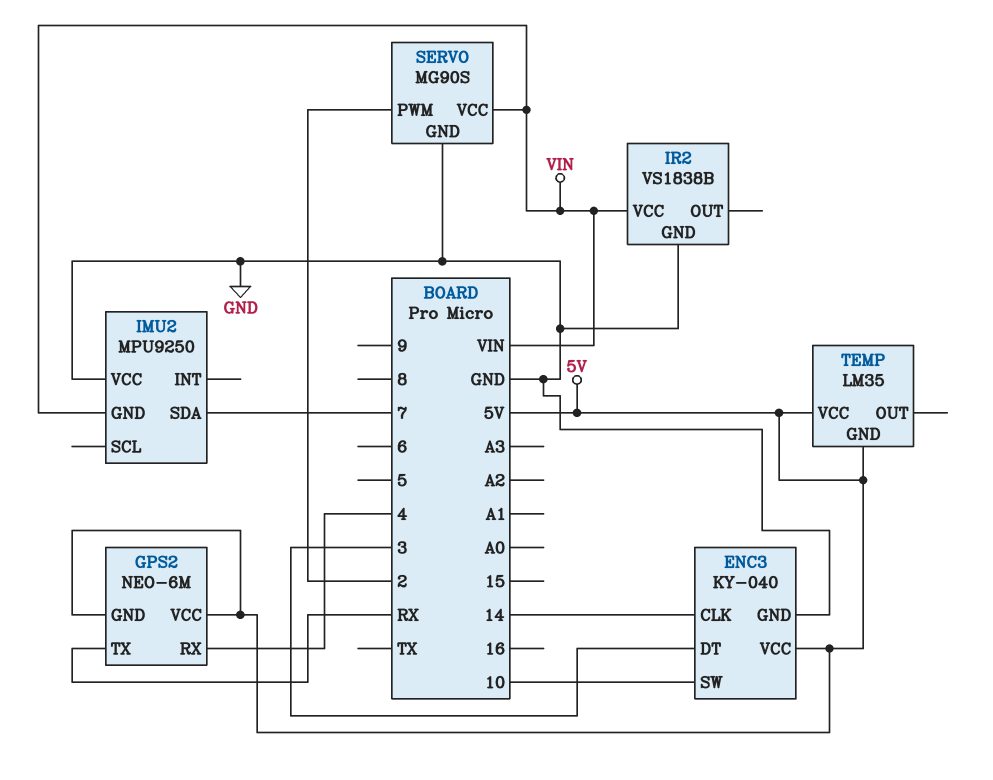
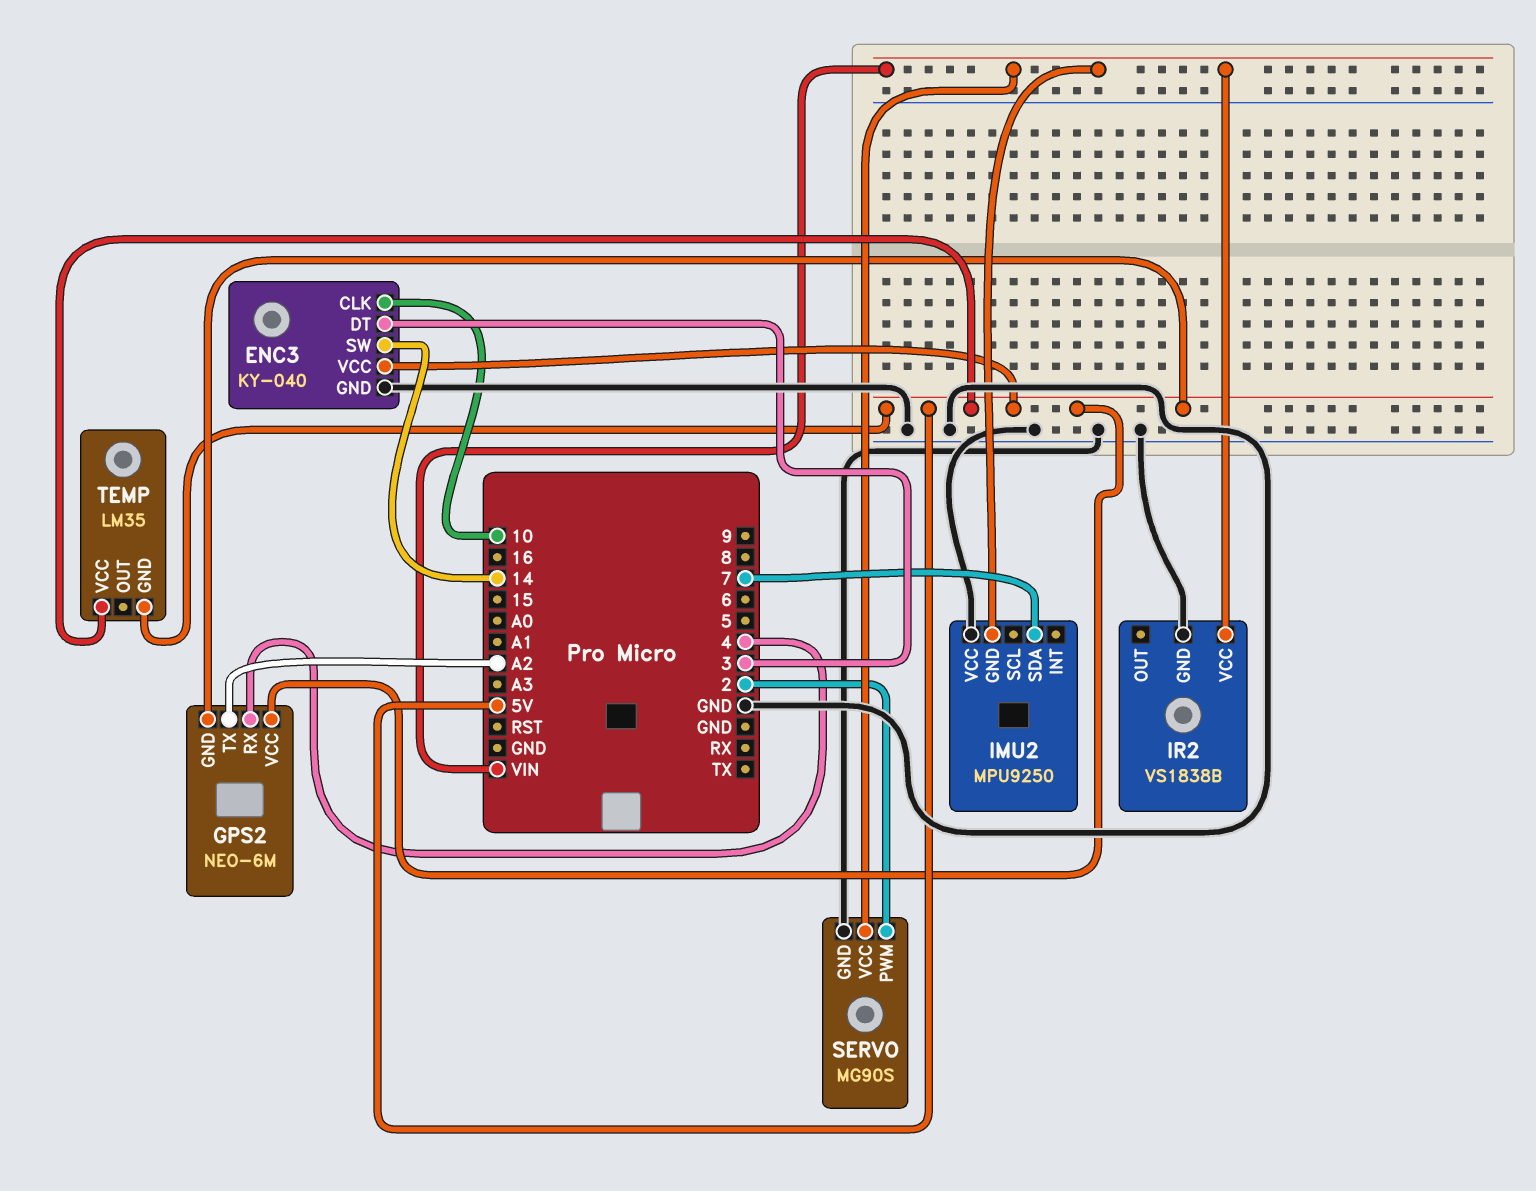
ENC3 pin CLK: 14 -> 10
ENC3 pin SW: 10 -> 14
GPS2 pin TX: RX -> A2

